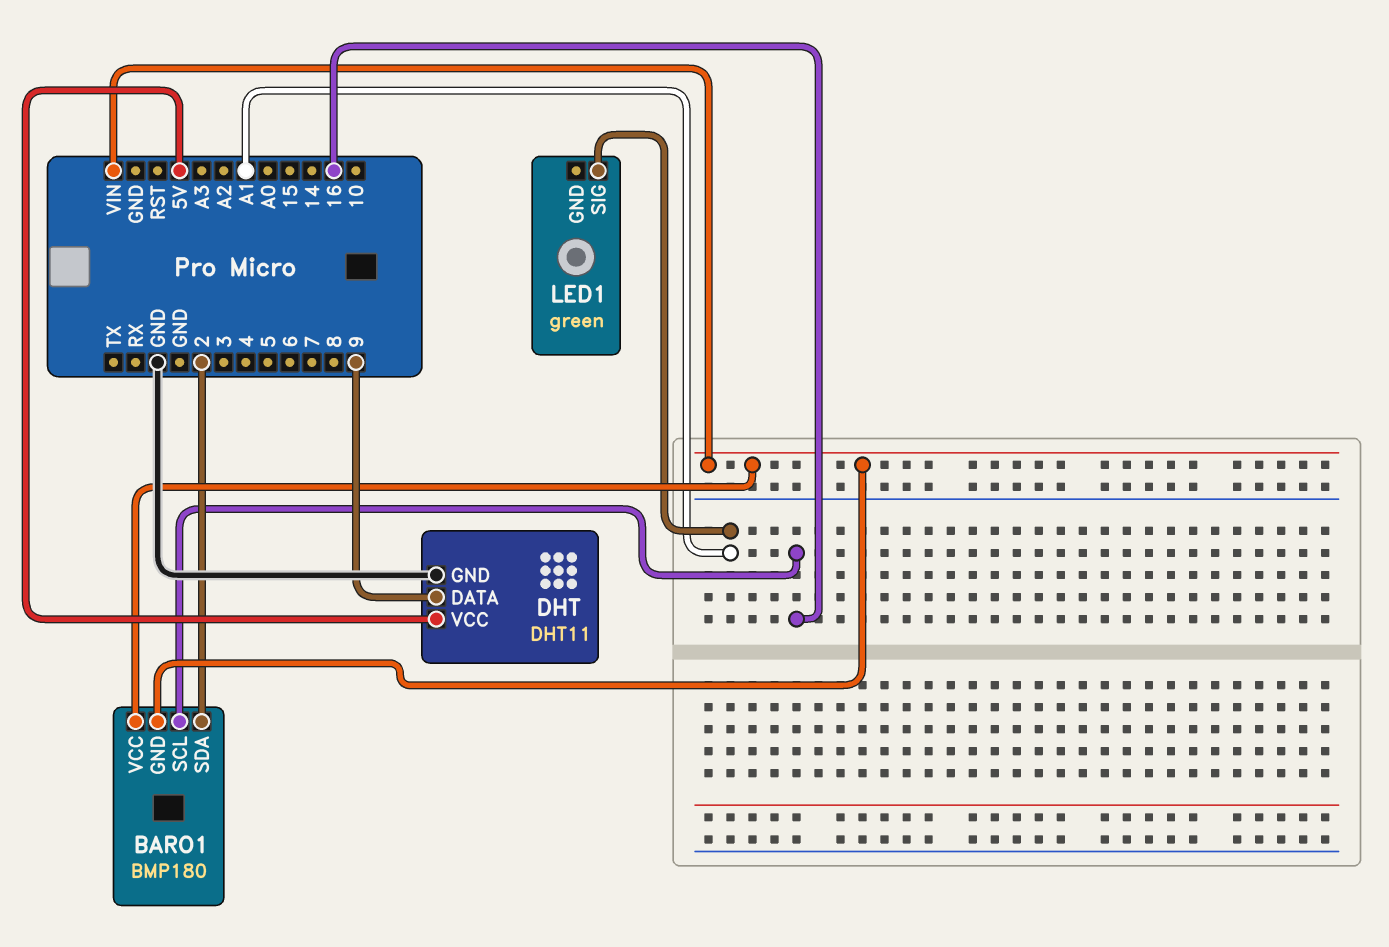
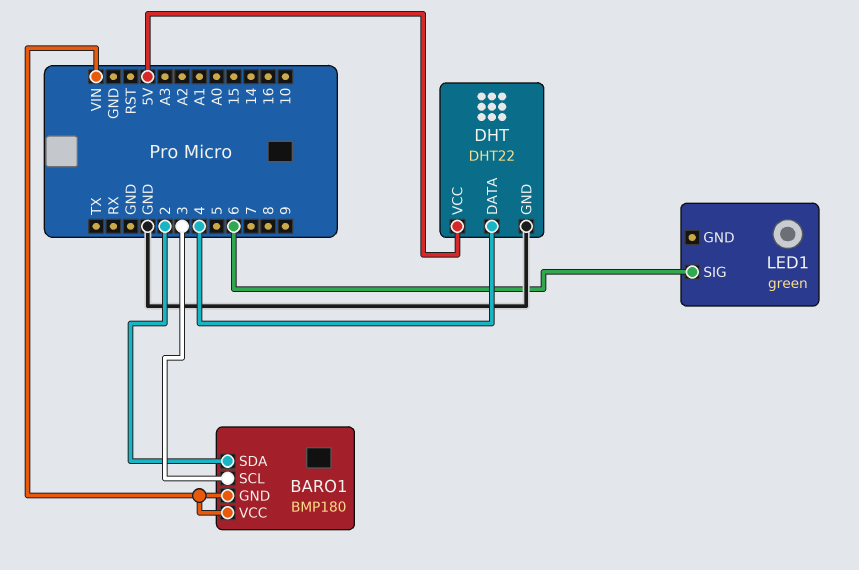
BARO1 pin SCL: 16 -> 3
DHT: DHT11 -> DHT22
DHT pin DATA: 9 -> 4
LED1 pin SIG: A1 -> 6

